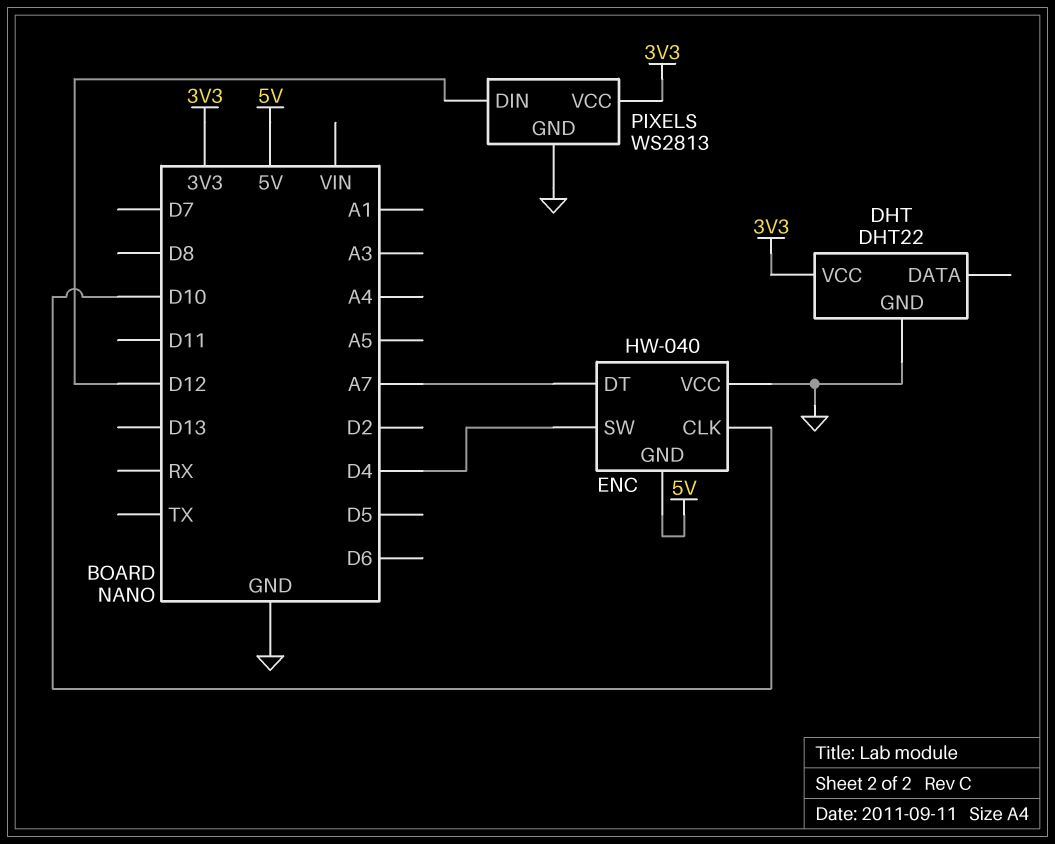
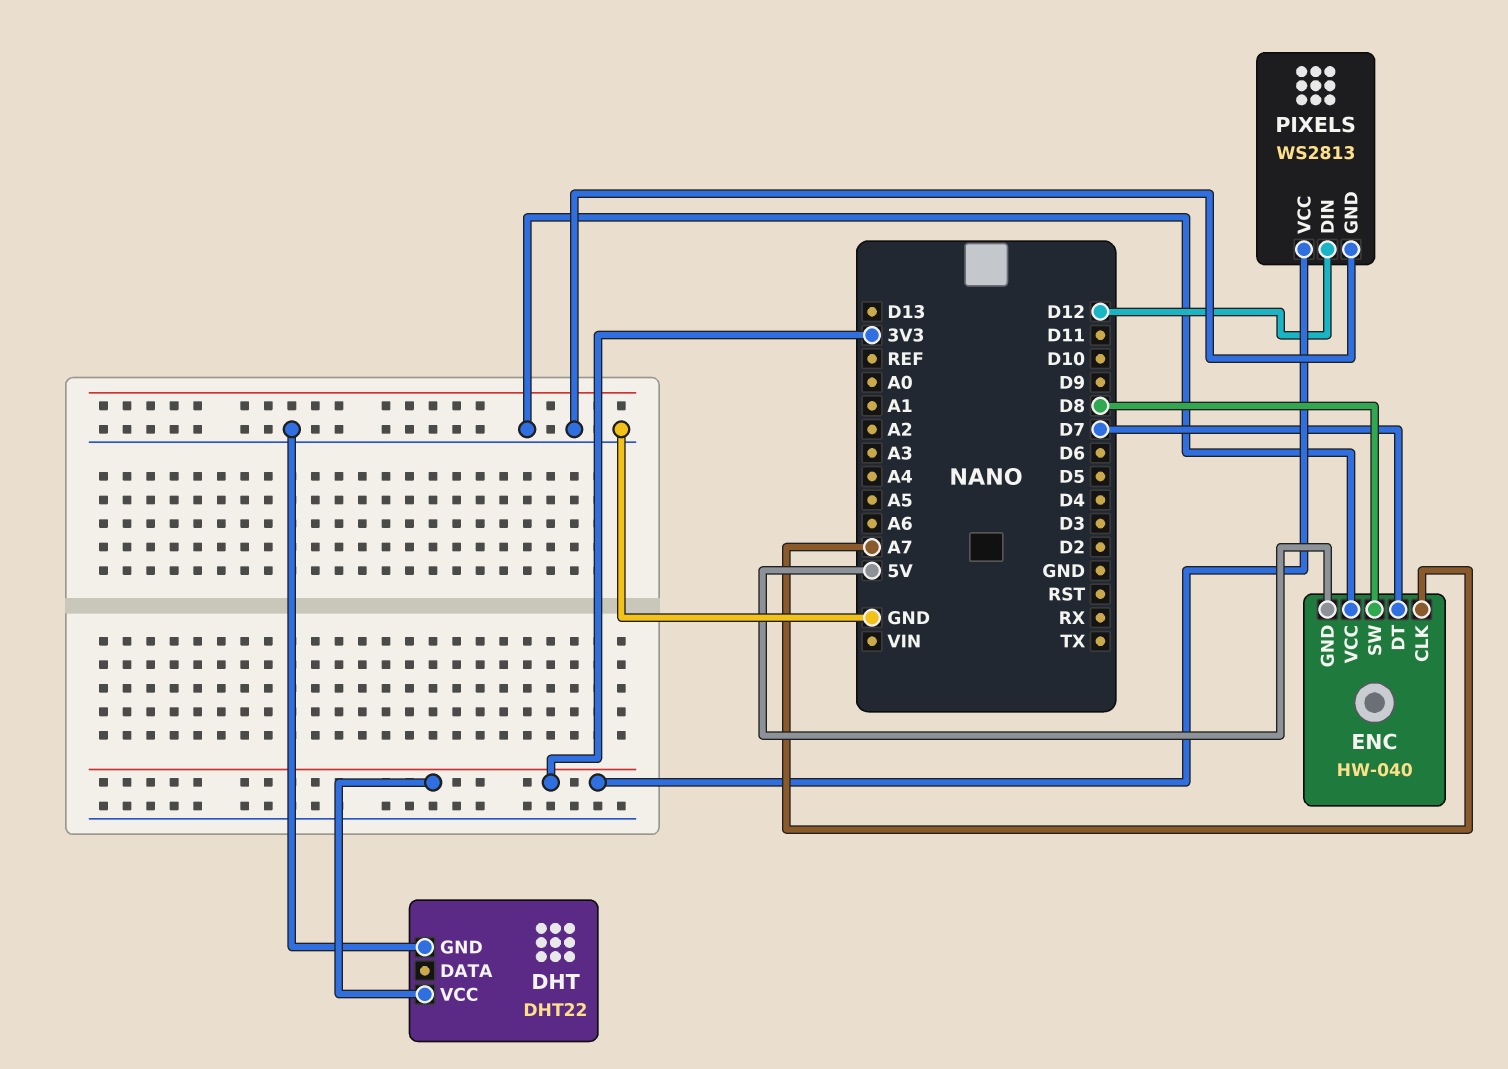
ENC pin CLK: D10 -> A7
ENC pin DT: A7 -> D7
ENC pin SW: D4 -> D8

